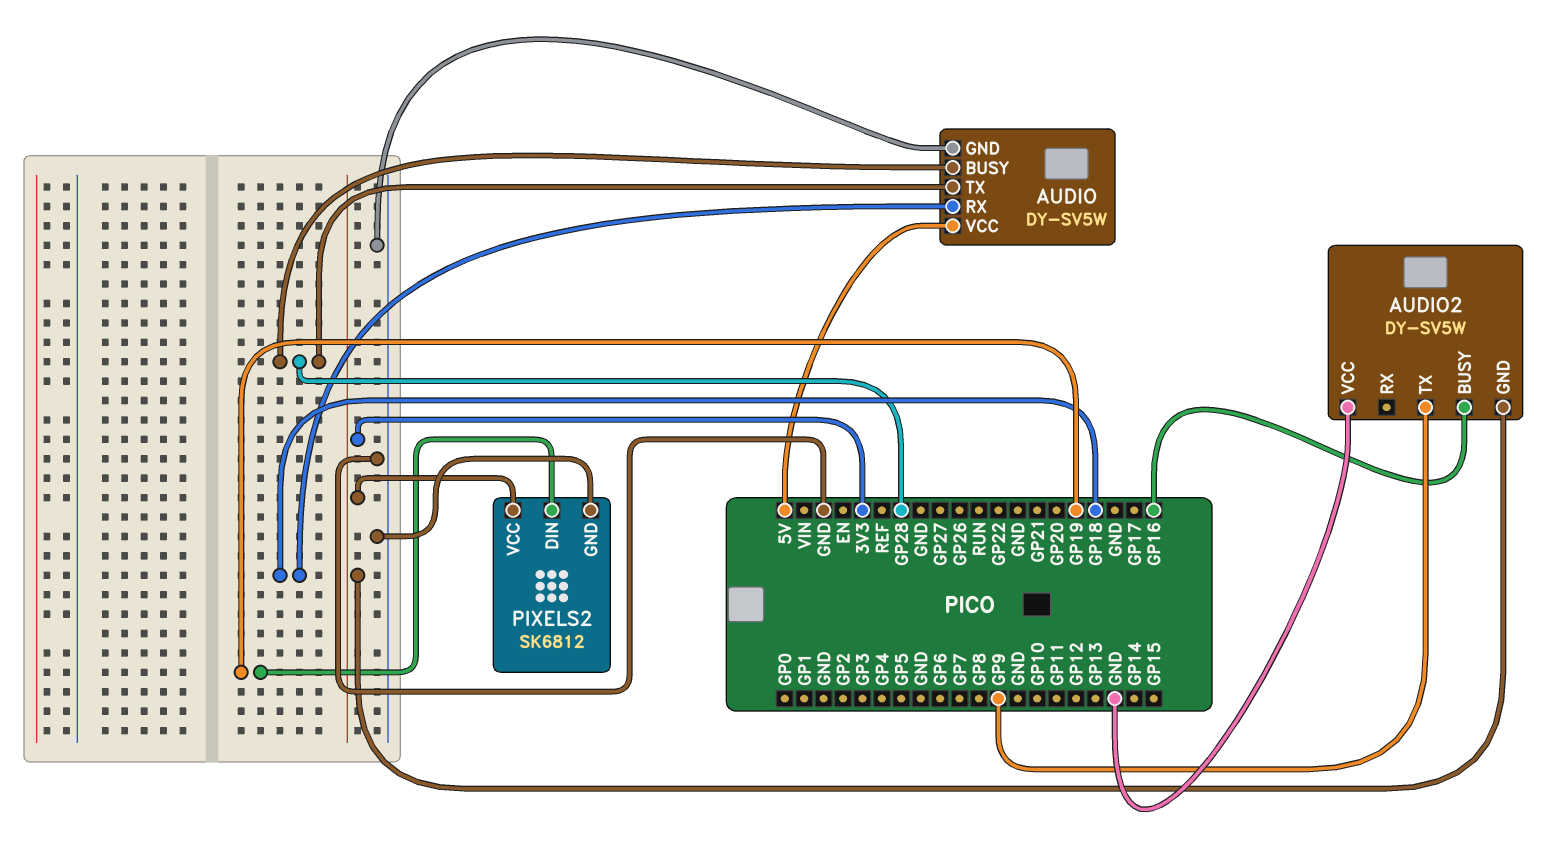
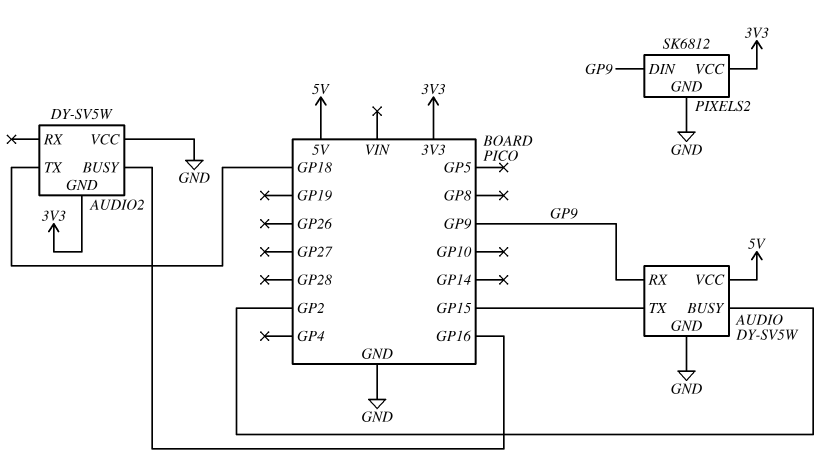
AUDIO pin BUSY: GP28 -> GP2
AUDIO pin RX: GP18 -> GP9
AUDIO pin TX: GP28 -> GP15
AUDIO2 pin TX: GP9 -> GP18
PIXELS2 pin DIN: GP19 -> GP9

